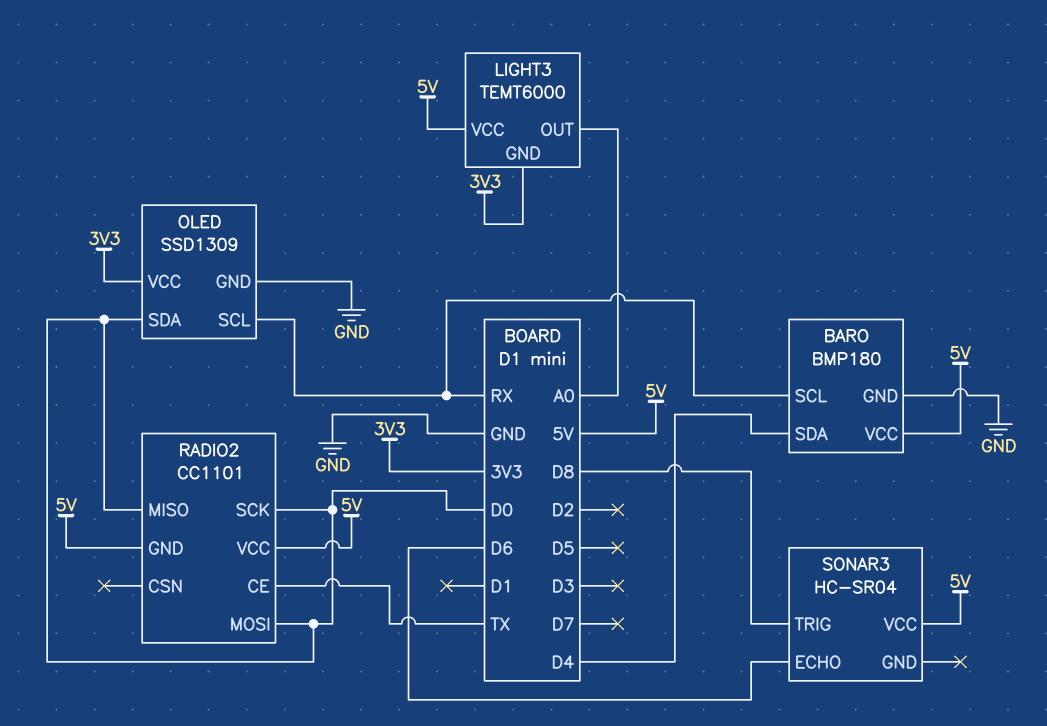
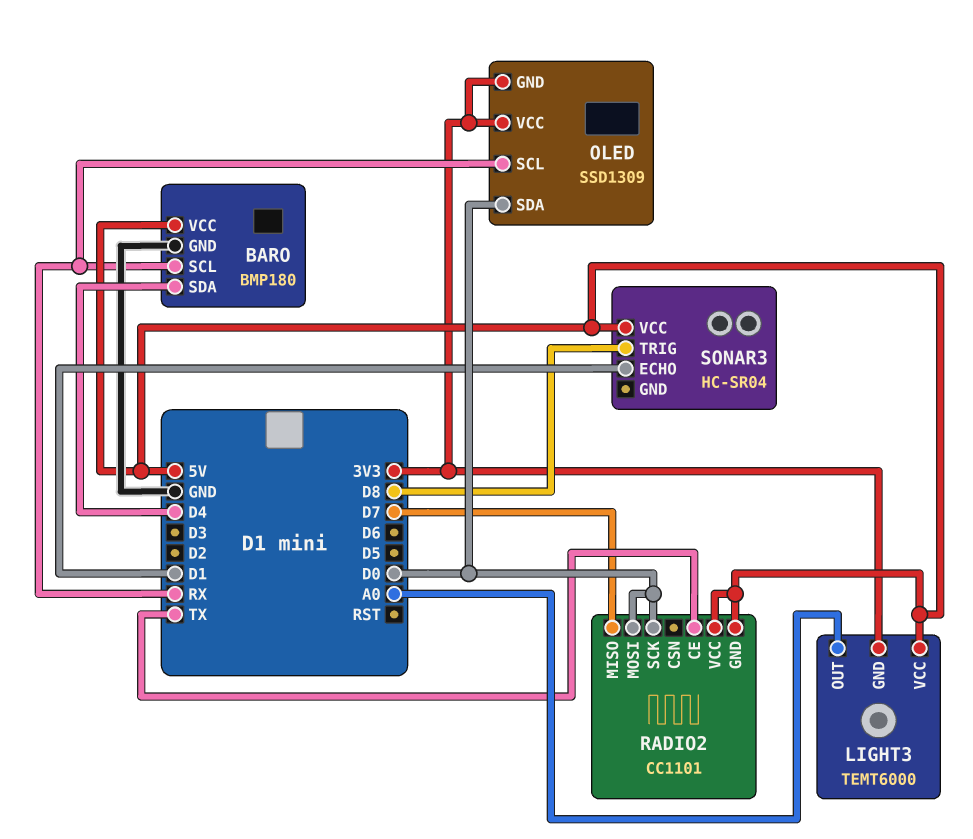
OLED pin GND: GND -> 3V3
RADIO2 pin MISO: D0 -> D7
SONAR3 pin ECHO: D6 -> D1

